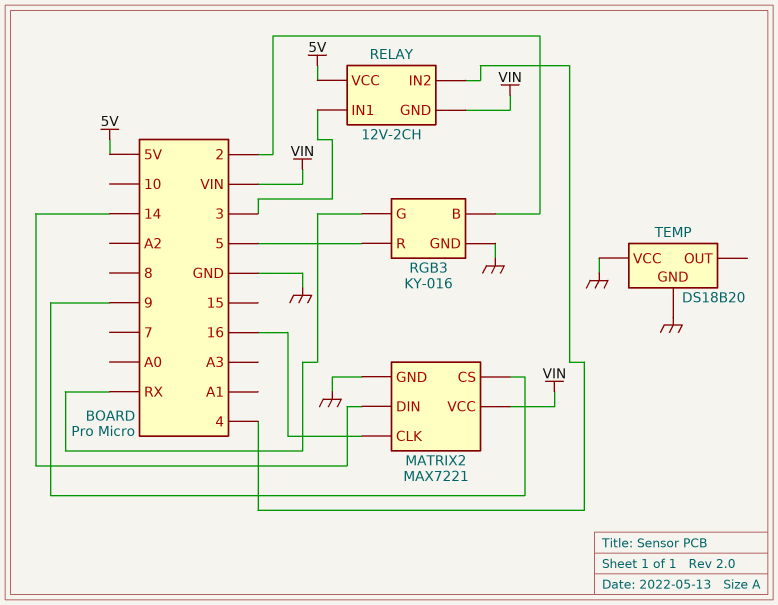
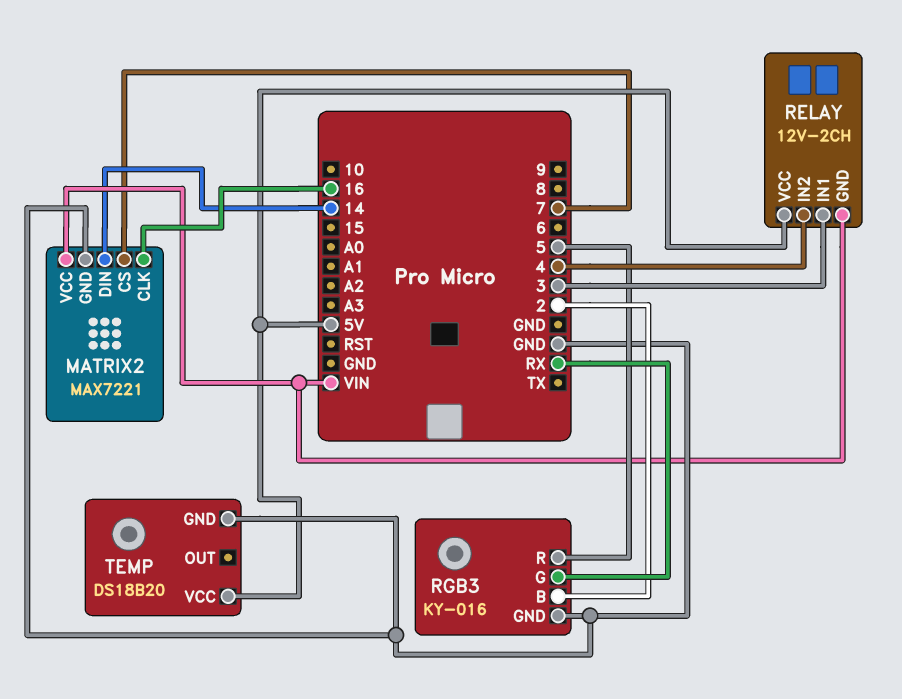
MATRIX2 pin CS: 9 -> 7
TEMP pin VCC: GND -> 5V

